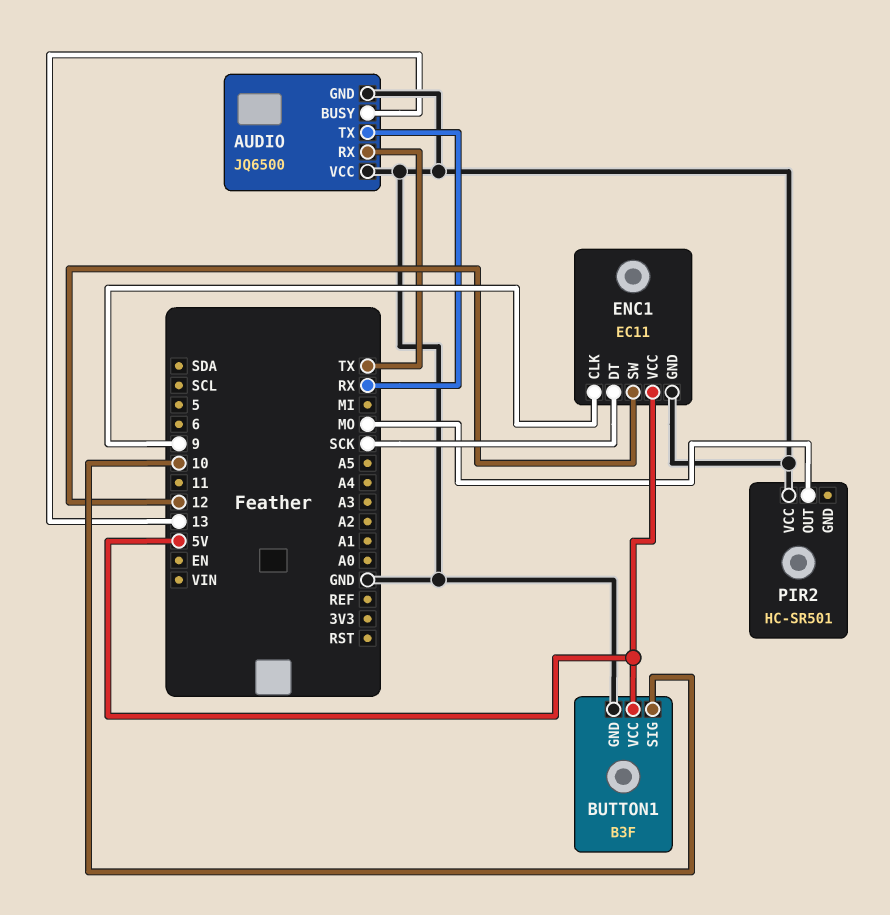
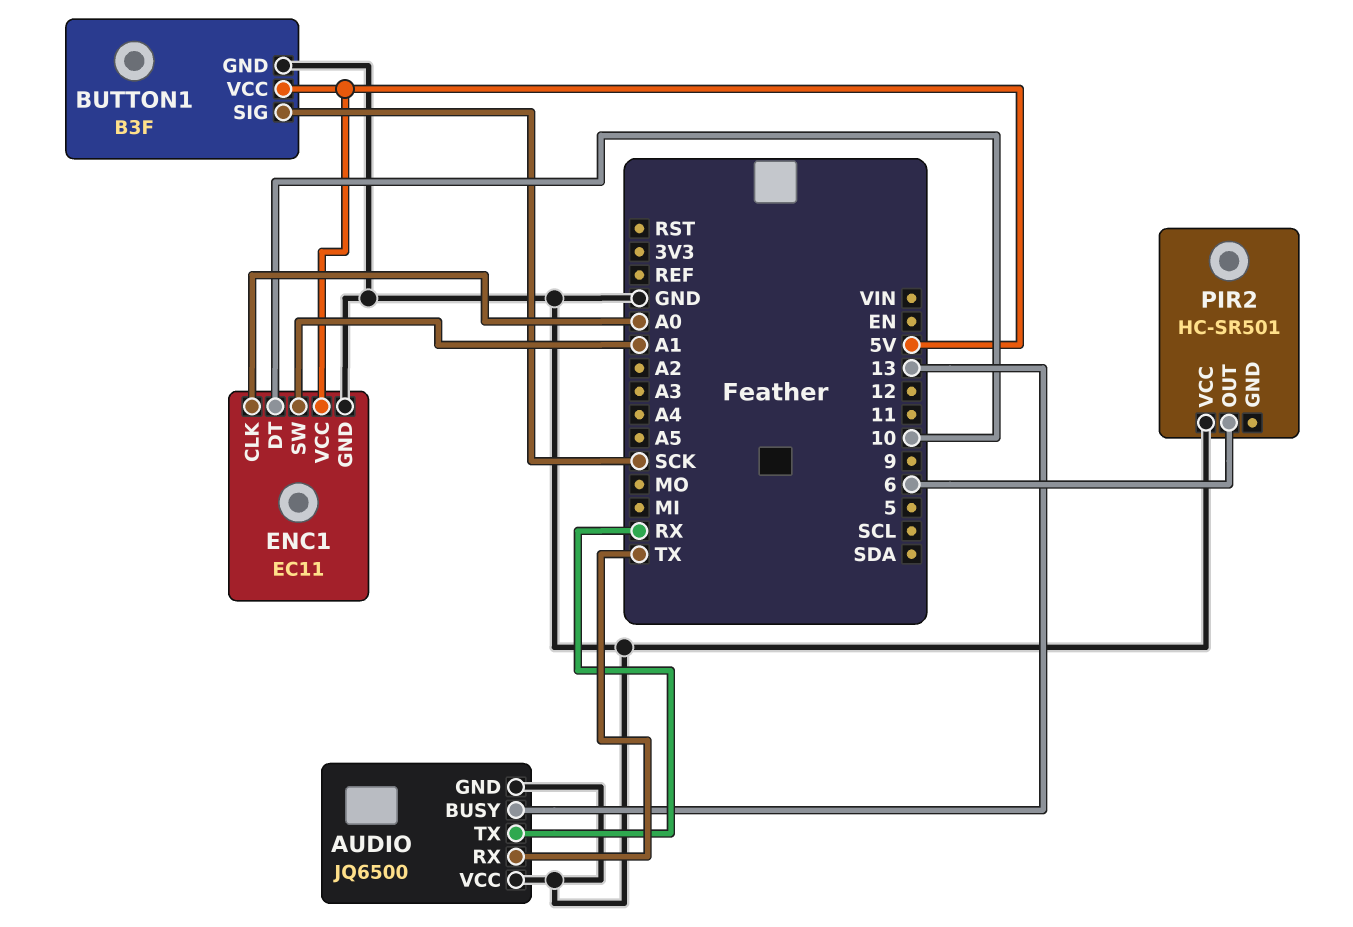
BUTTON1 pin SIG: 10 -> SCK
ENC1 pin CLK: 9 -> A0
ENC1 pin DT: SCK -> 10
ENC1 pin SW: 12 -> A1
PIR2 pin OUT: MO -> 6

